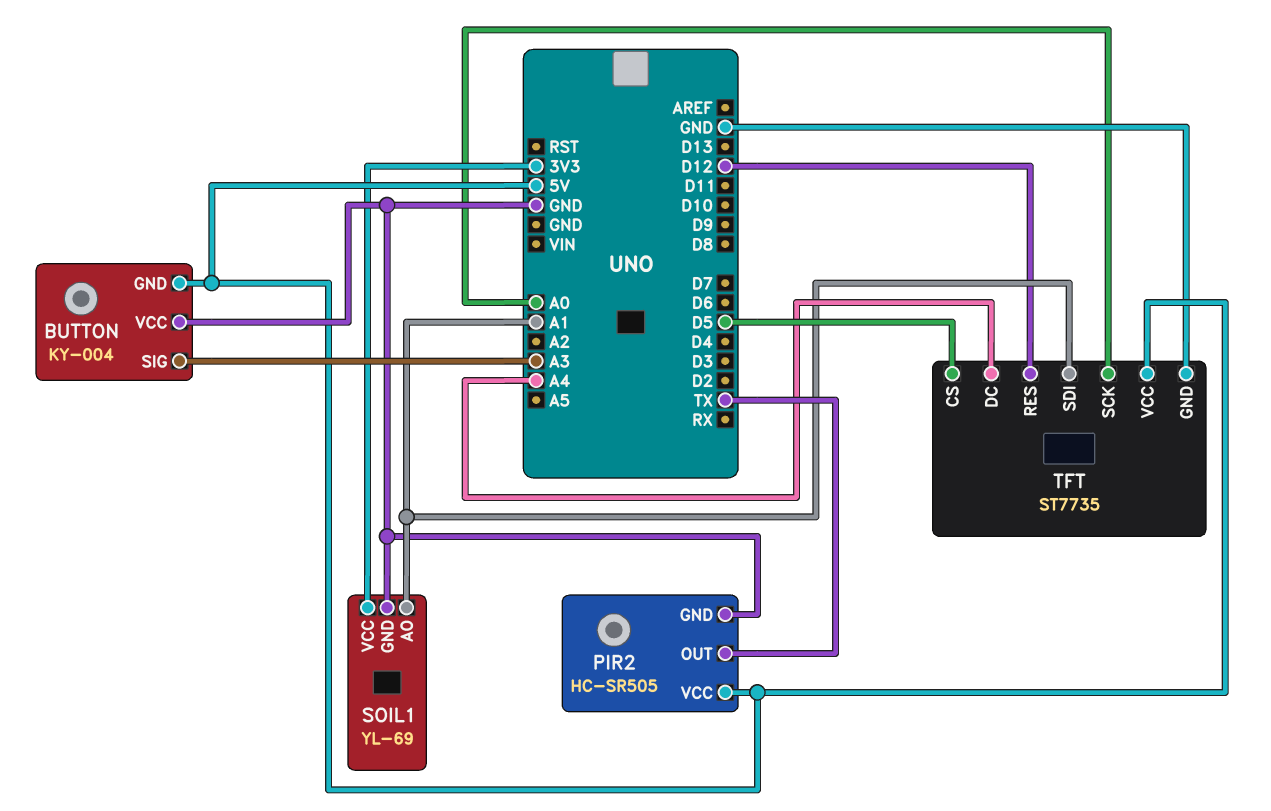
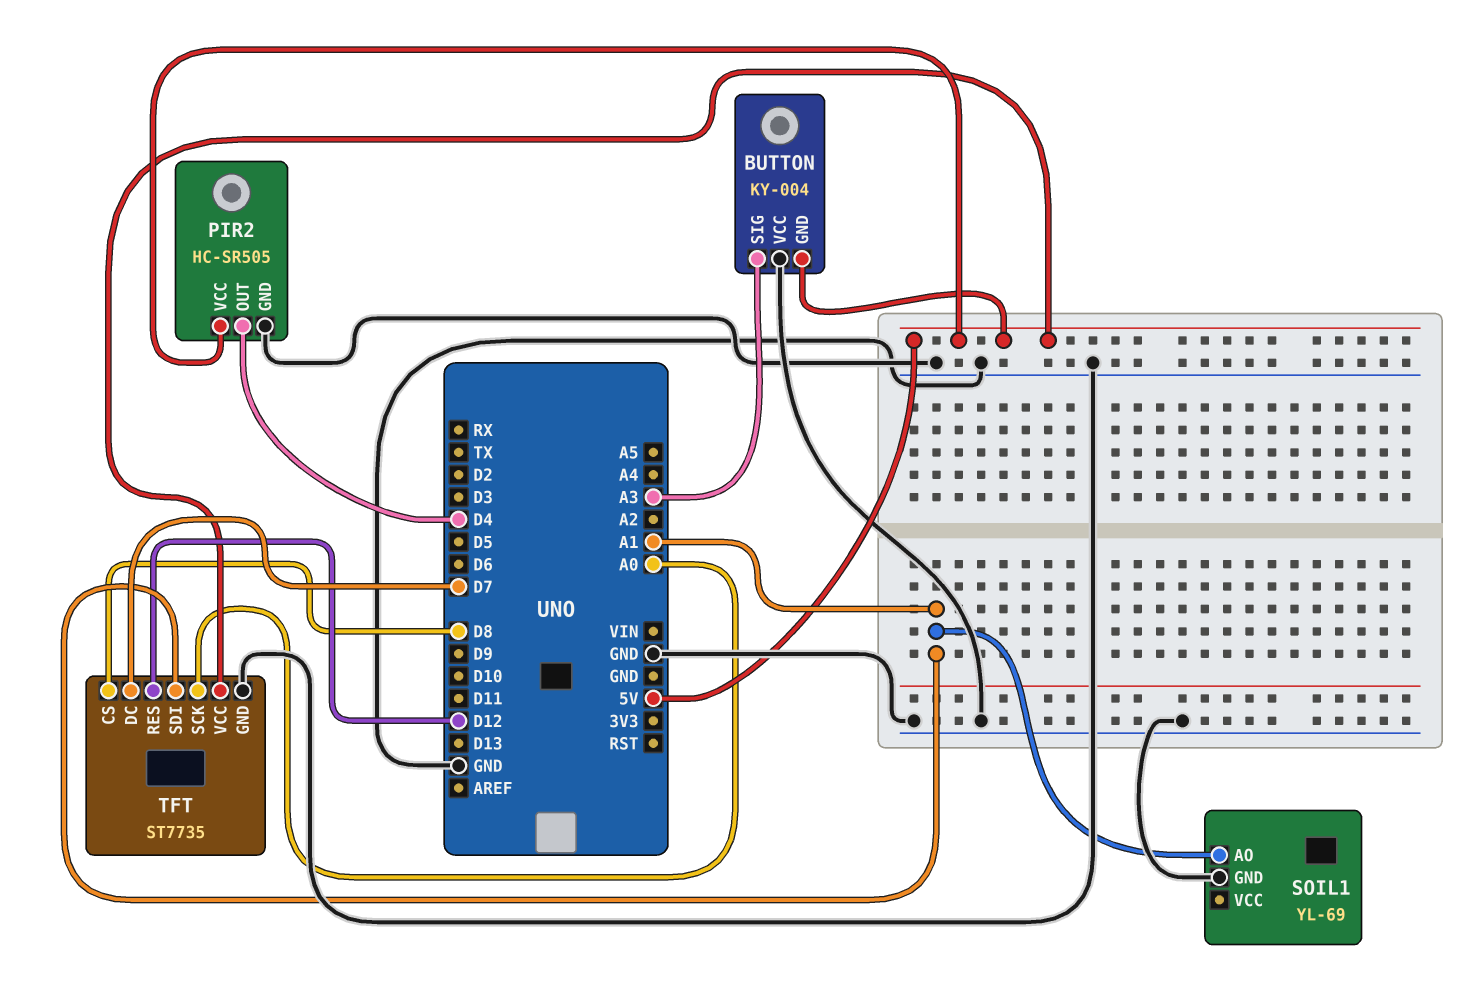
PIR2 pin OUT: TX -> D4
SOIL1 pin VCC: 3V3 -> none
TFT pin CS: D5 -> D8
TFT pin DC: A4 -> D7

